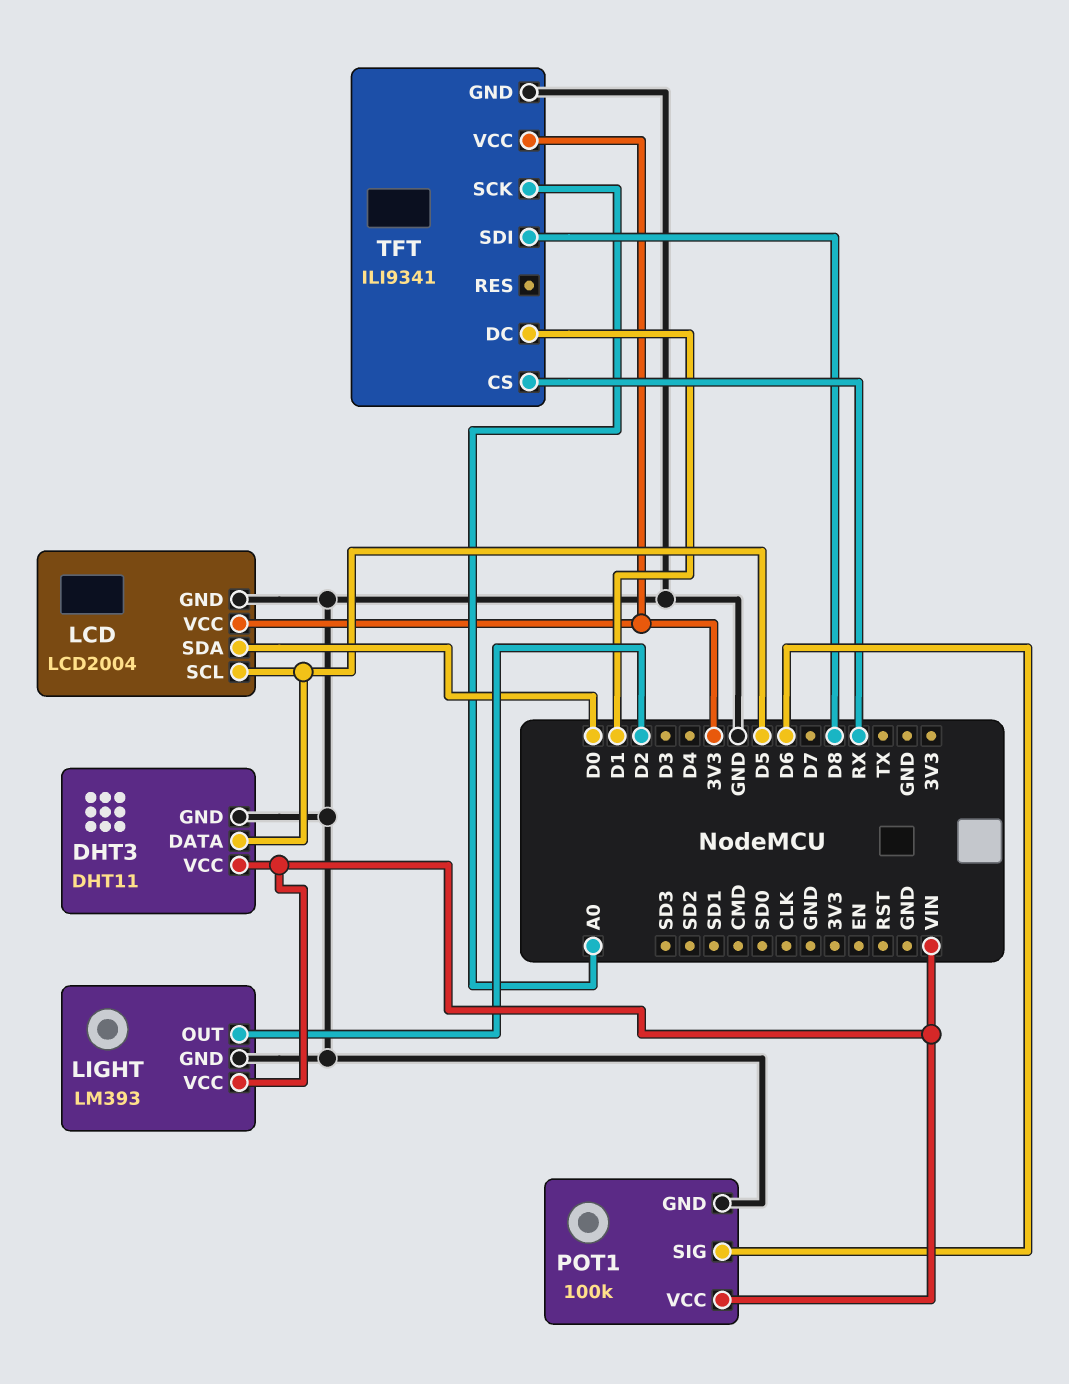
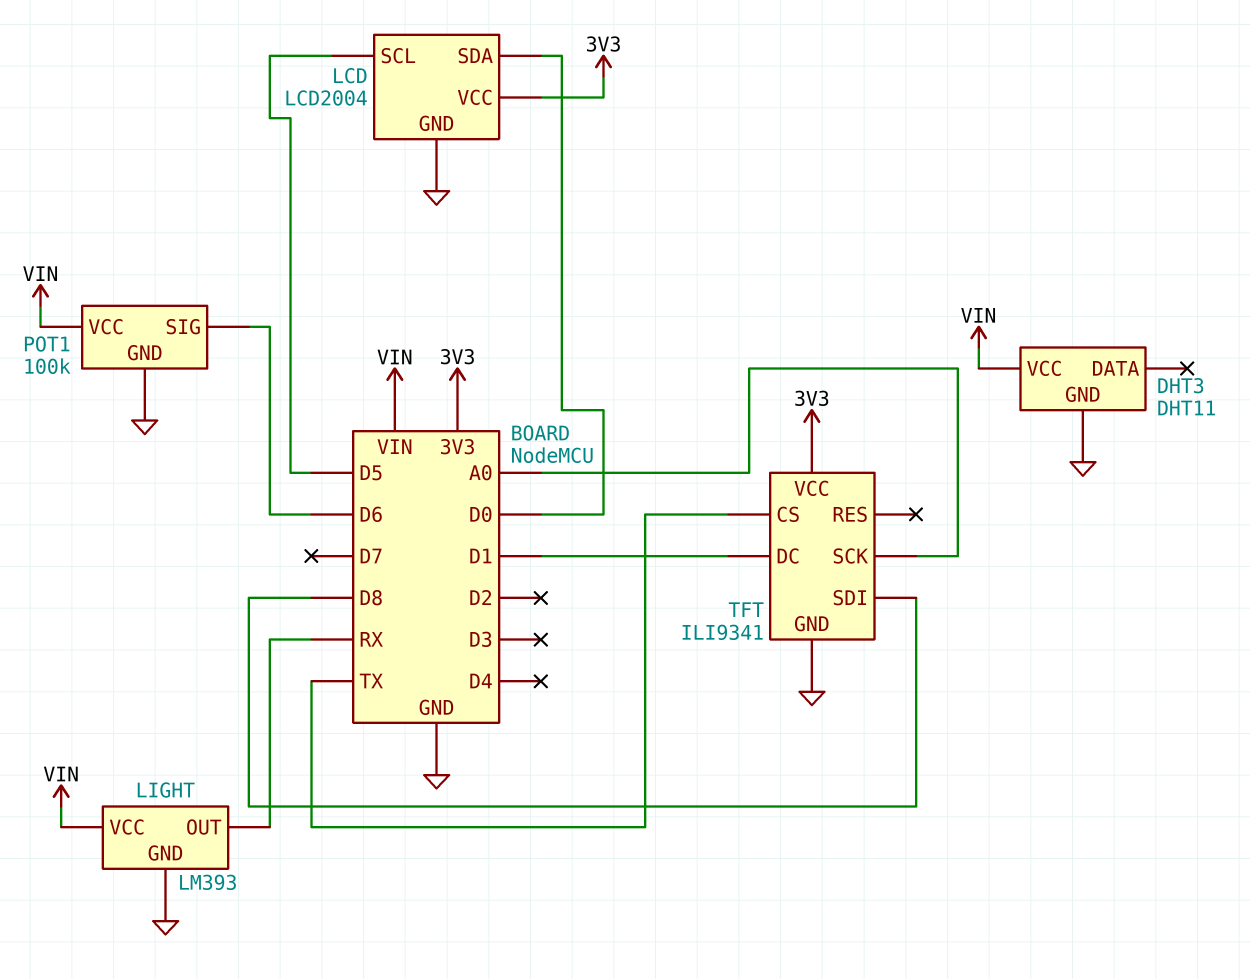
DHT3 pin DATA: D5 -> none
LIGHT pin OUT: D2 -> RX
TFT pin CS: RX -> TX

